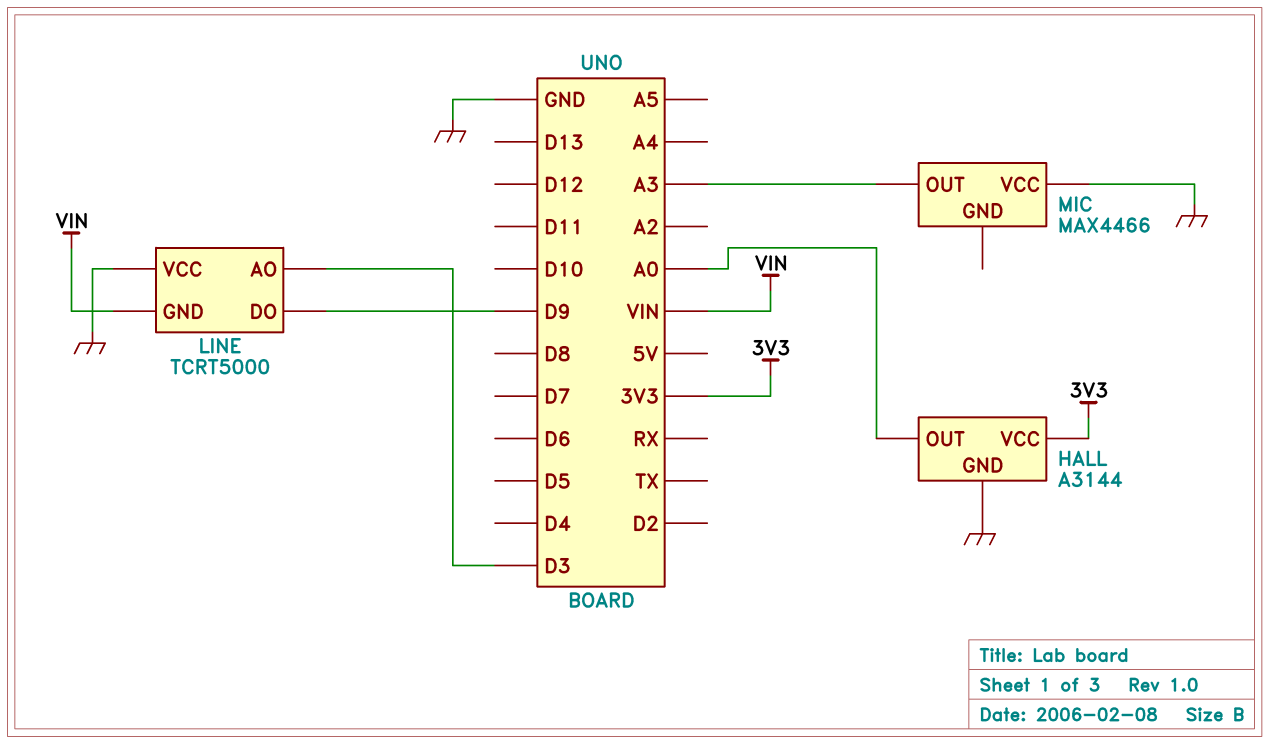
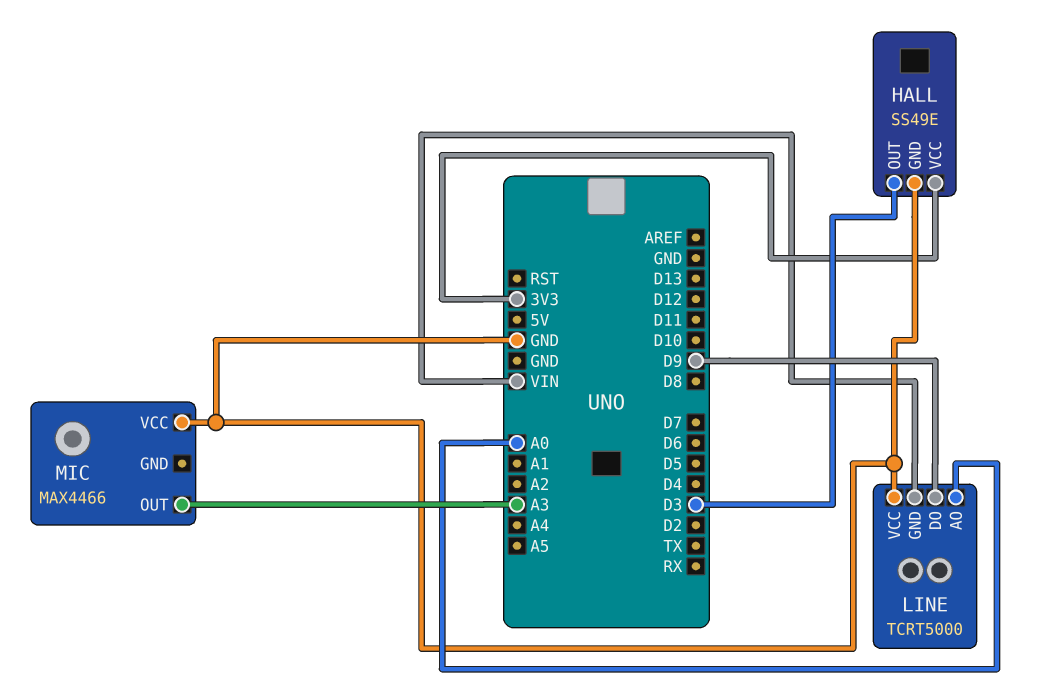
HALL: A3144 -> SS49E
HALL pin OUT: A0 -> D3
LINE pin AO: D3 -> A0

